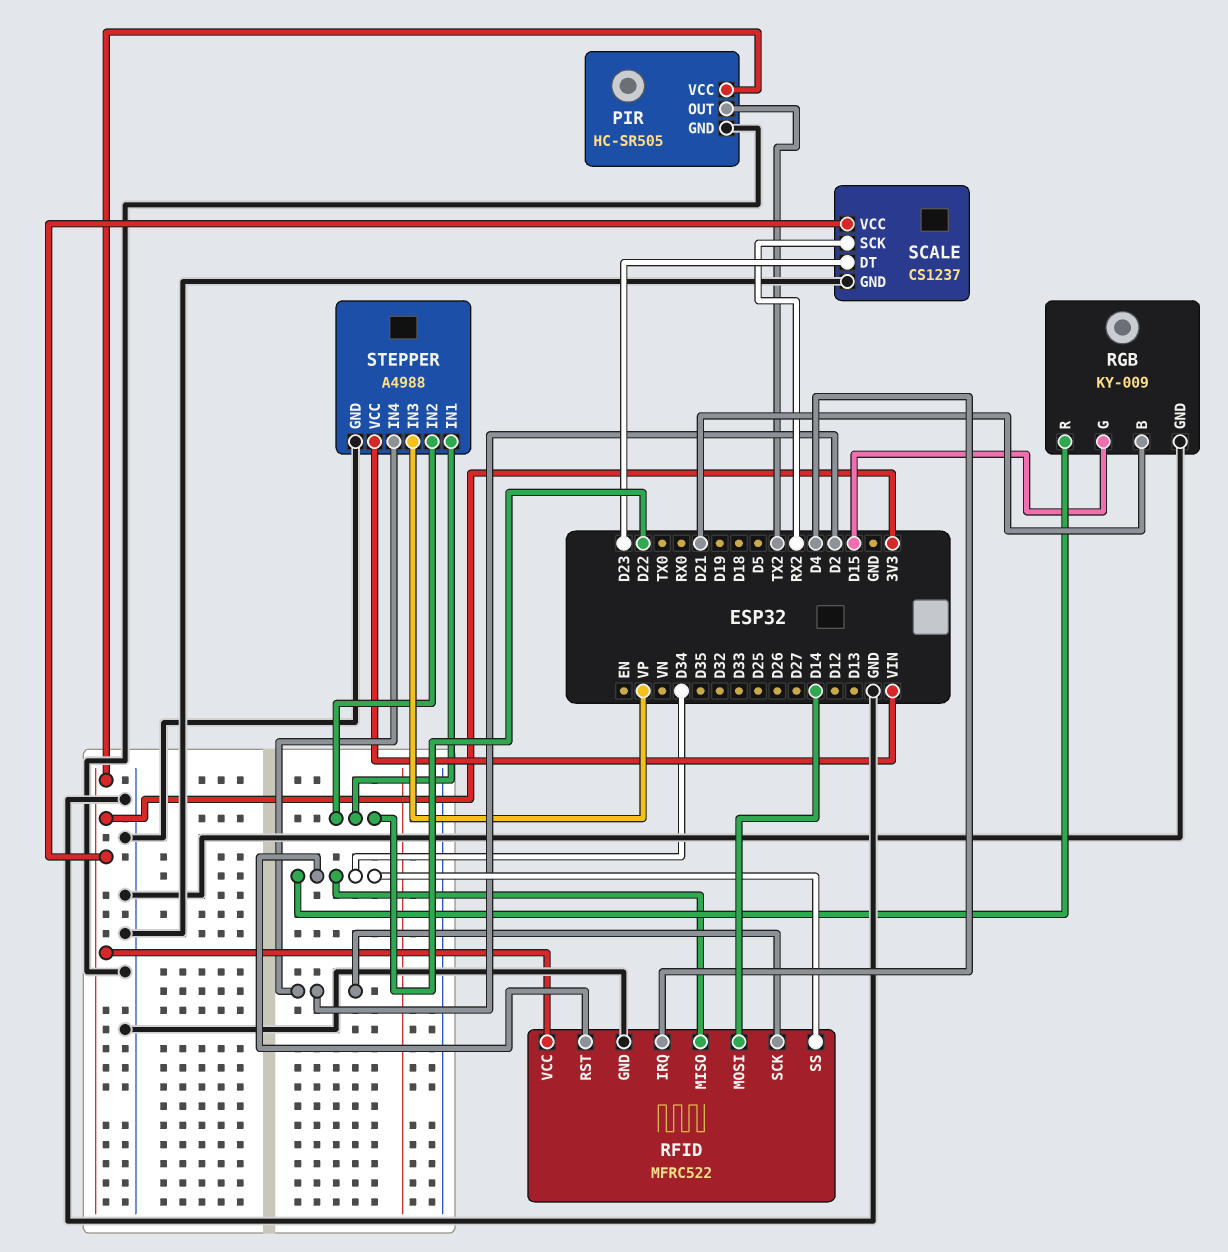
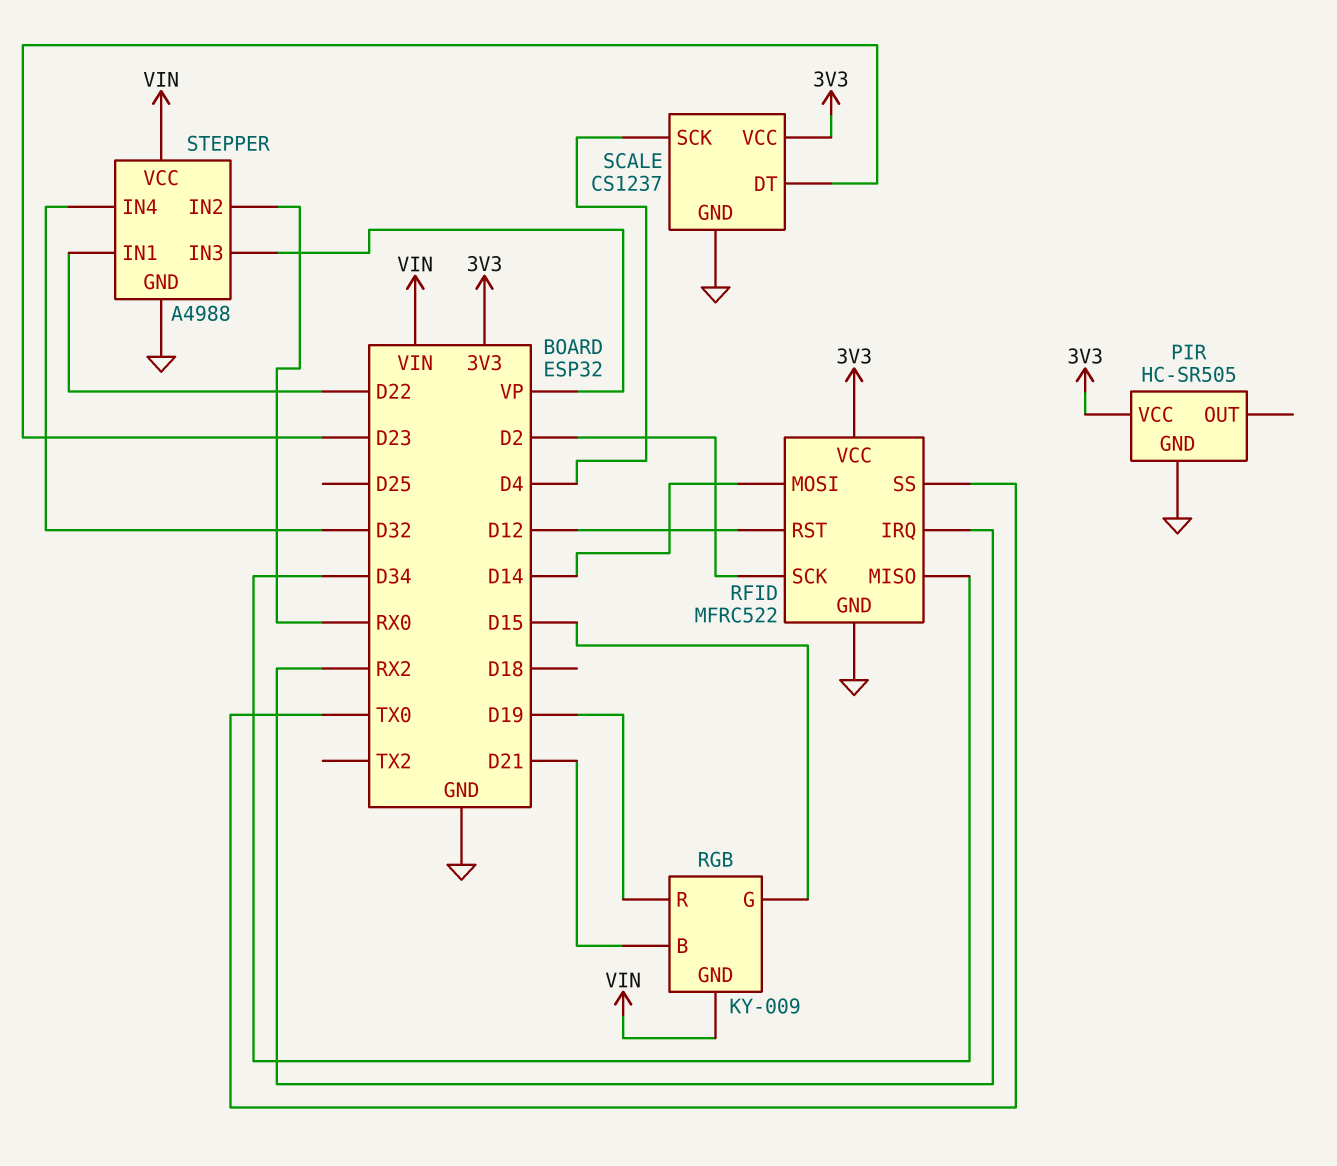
PIR pin OUT: TX2 -> none
RFID pin IRQ: D4 -> RX2
RFID pin RST: D34 -> D12
RFID pin SS: D34 -> TX0
RGB pin GND: GND -> VIN
RGB pin R: D34 -> D19
SCALE pin SCK: RX2 -> D4
STEPPER pin IN2: D22 -> RX0
STEPPER pin IN4: D2 -> D32

